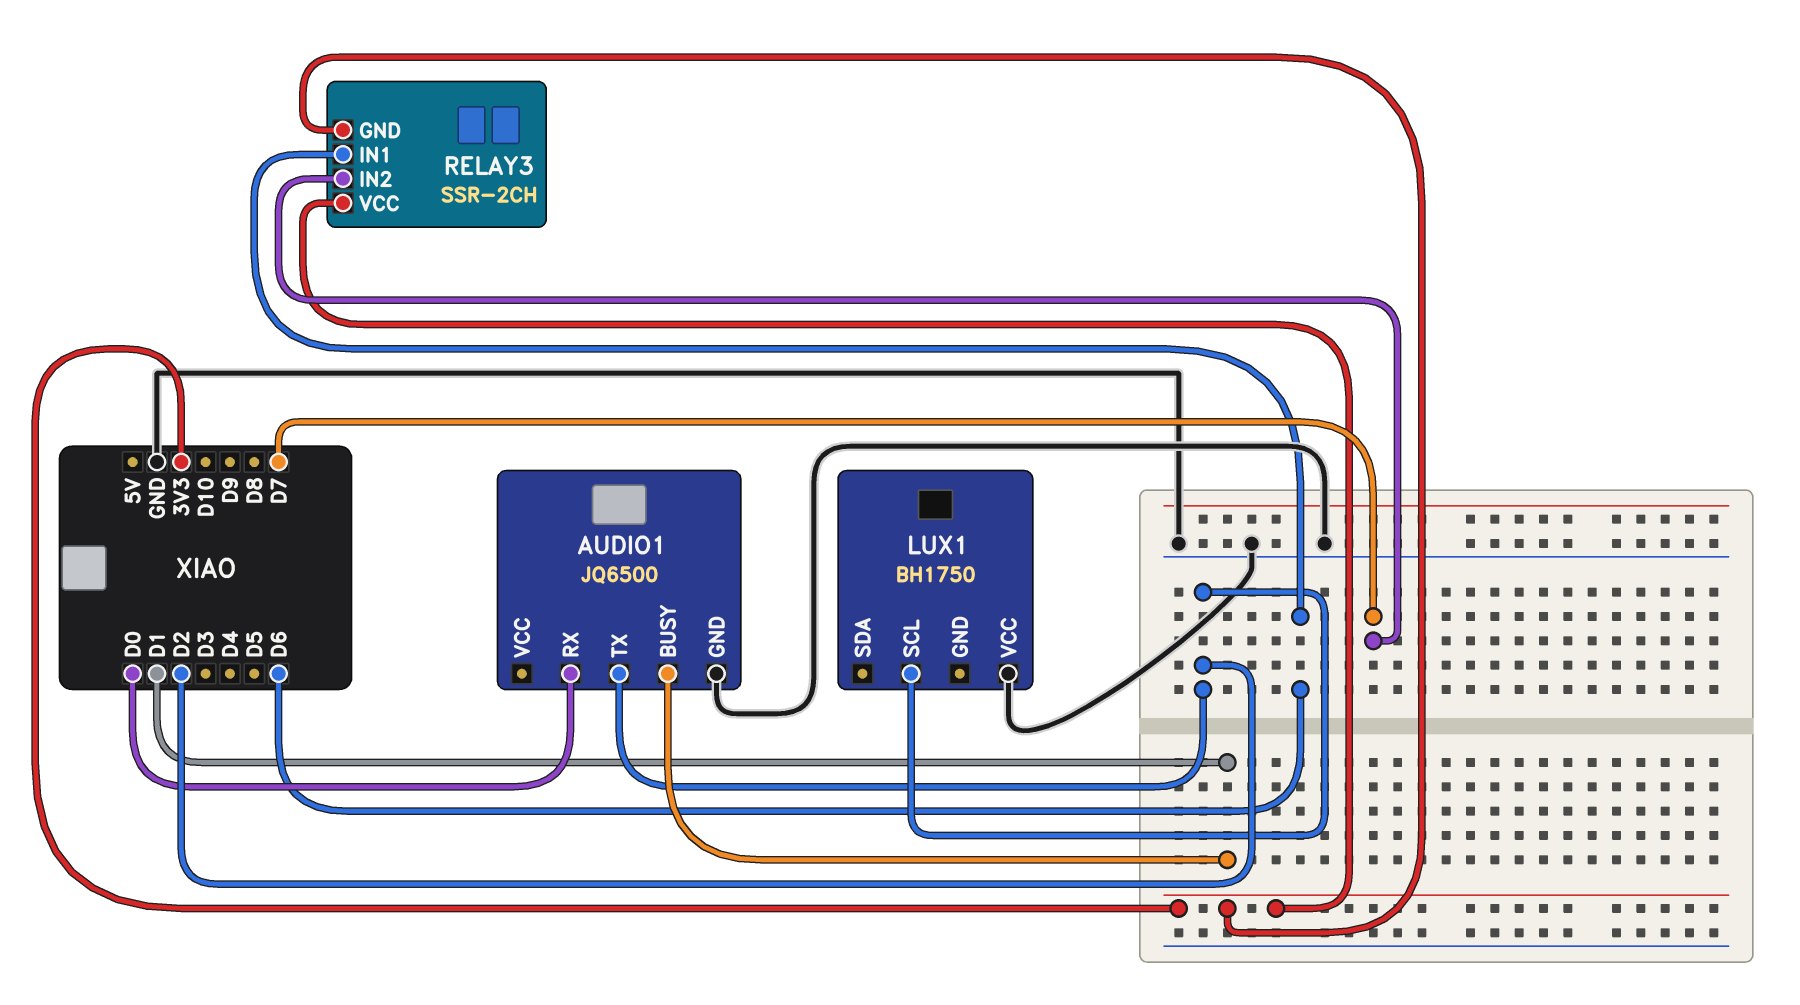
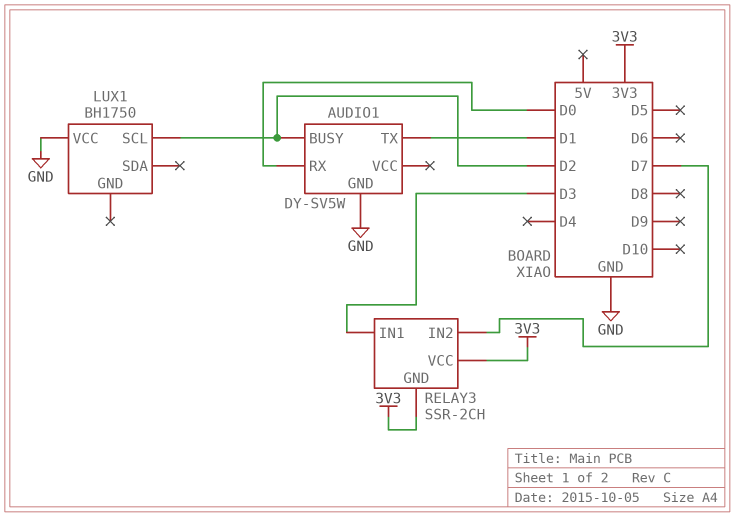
AUDIO1: JQ6500 -> DY-SV5W
AUDIO1 pin BUSY: D1 -> D2
AUDIO1 pin TX: D2 -> D1
RELAY3 pin IN1: D6 -> D3

